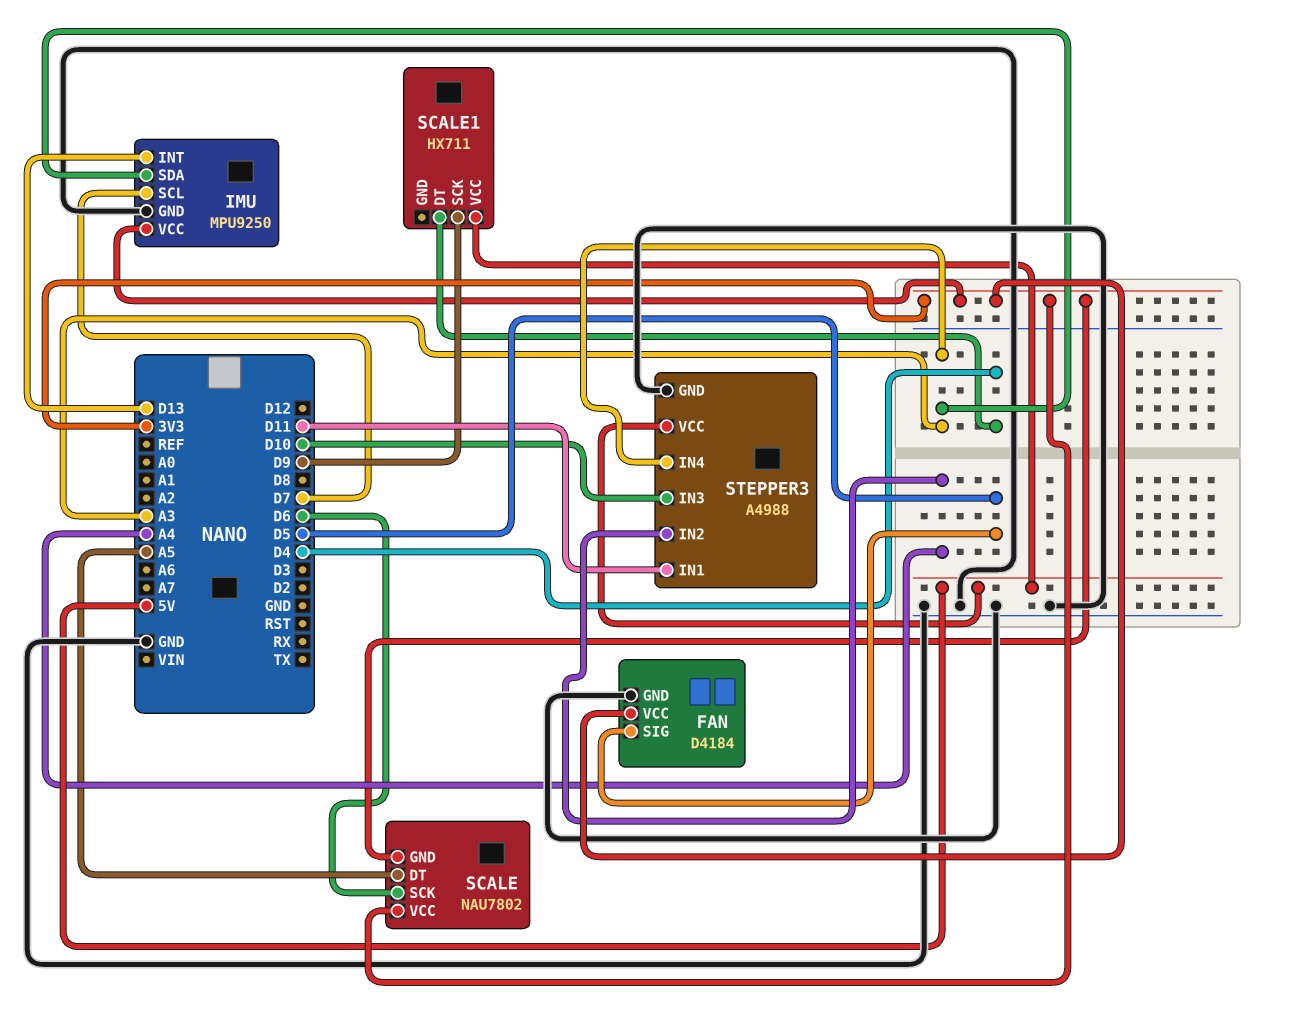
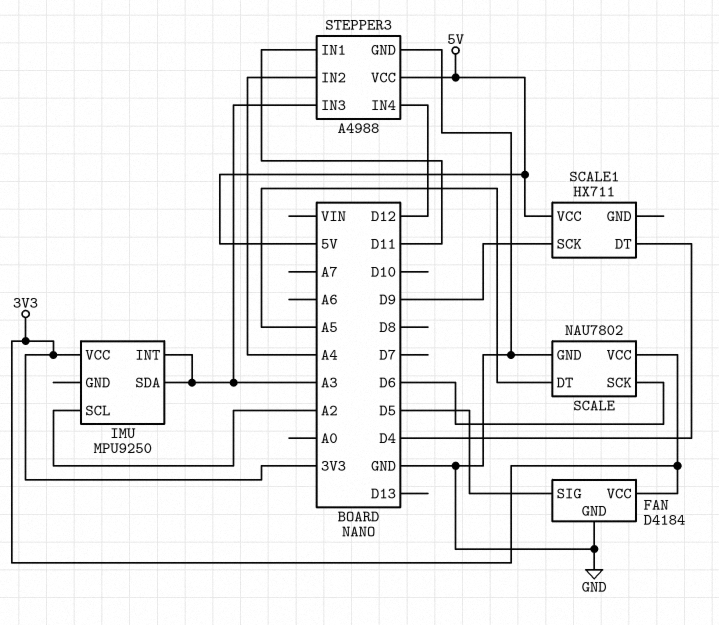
IMU pin GND: GND -> none
IMU pin INT: D13 -> A3
IMU pin SCL: D7 -> A2
SCALE pin GND: 3V3 -> GND
STEPPER3 pin IN3: D10 -> A3
STEPPER3 pin IN4: A3 -> D12

